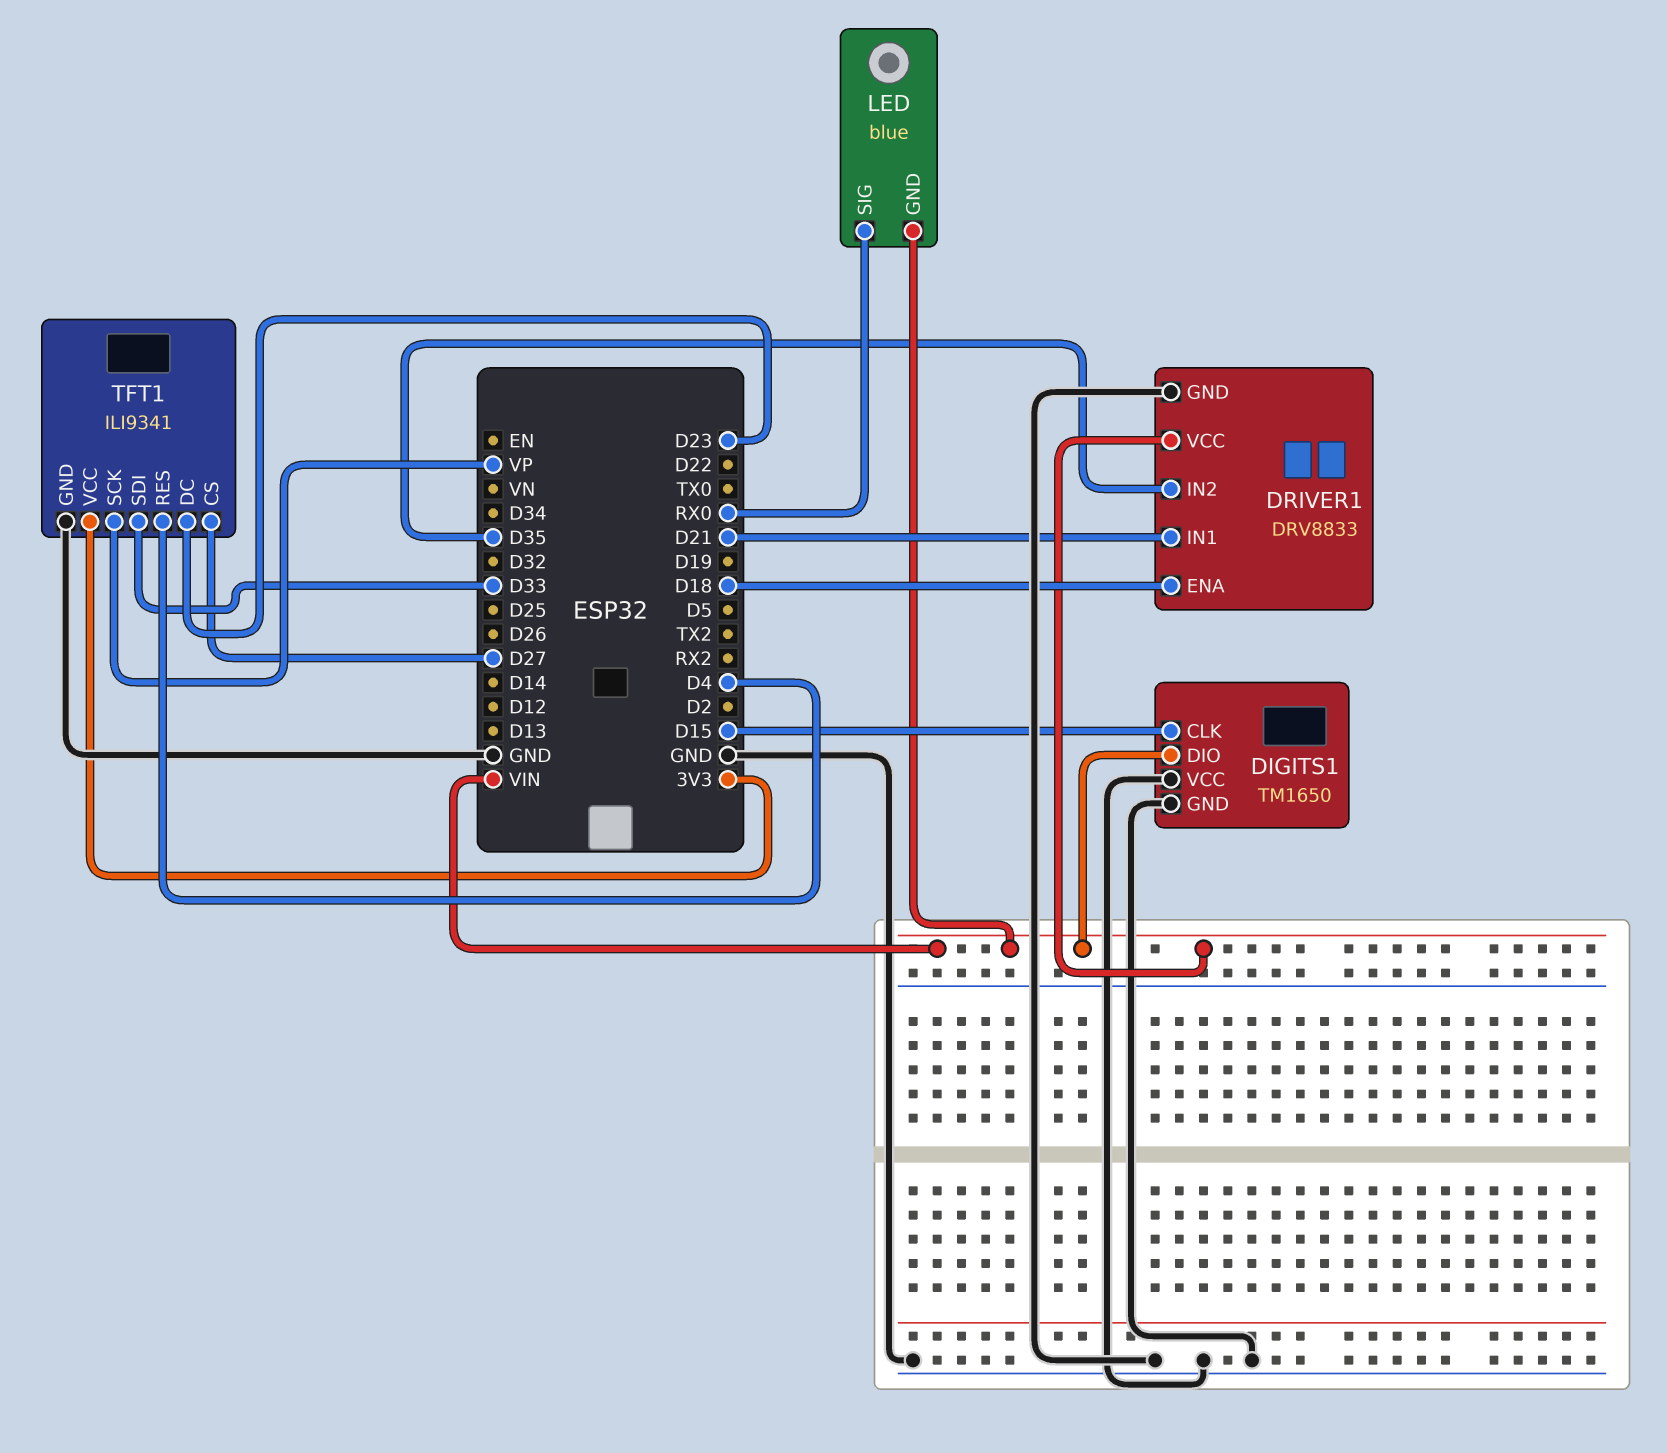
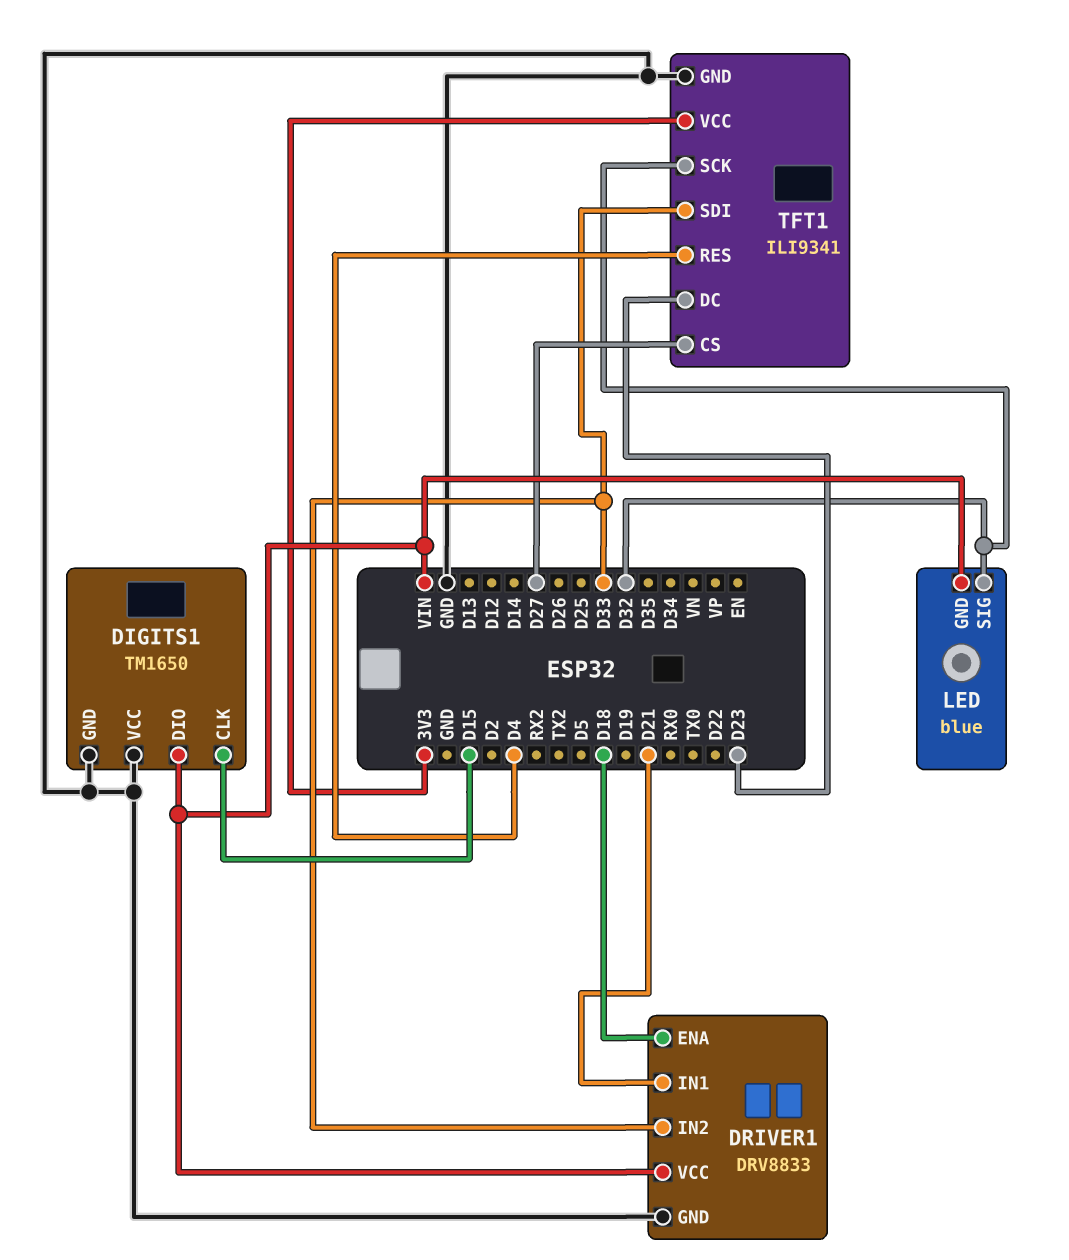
DRIVER1 pin IN2: D35 -> D33
LED pin SIG: RX0 -> D32
TFT1 pin SCK: VP -> D32

